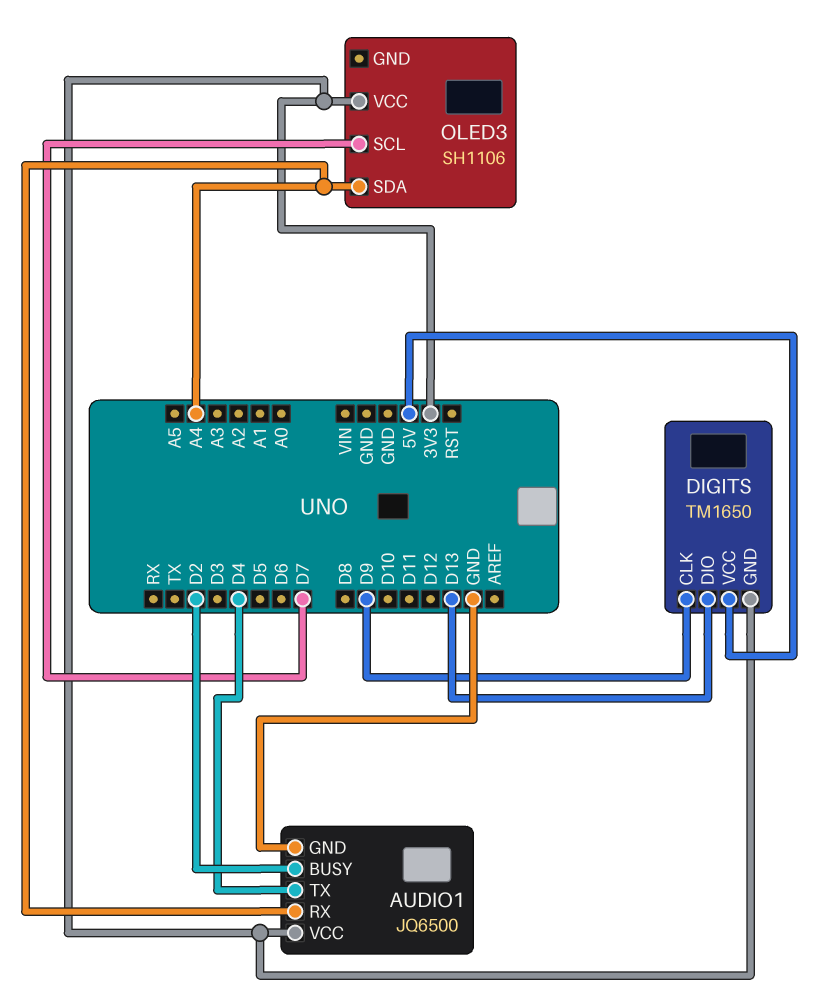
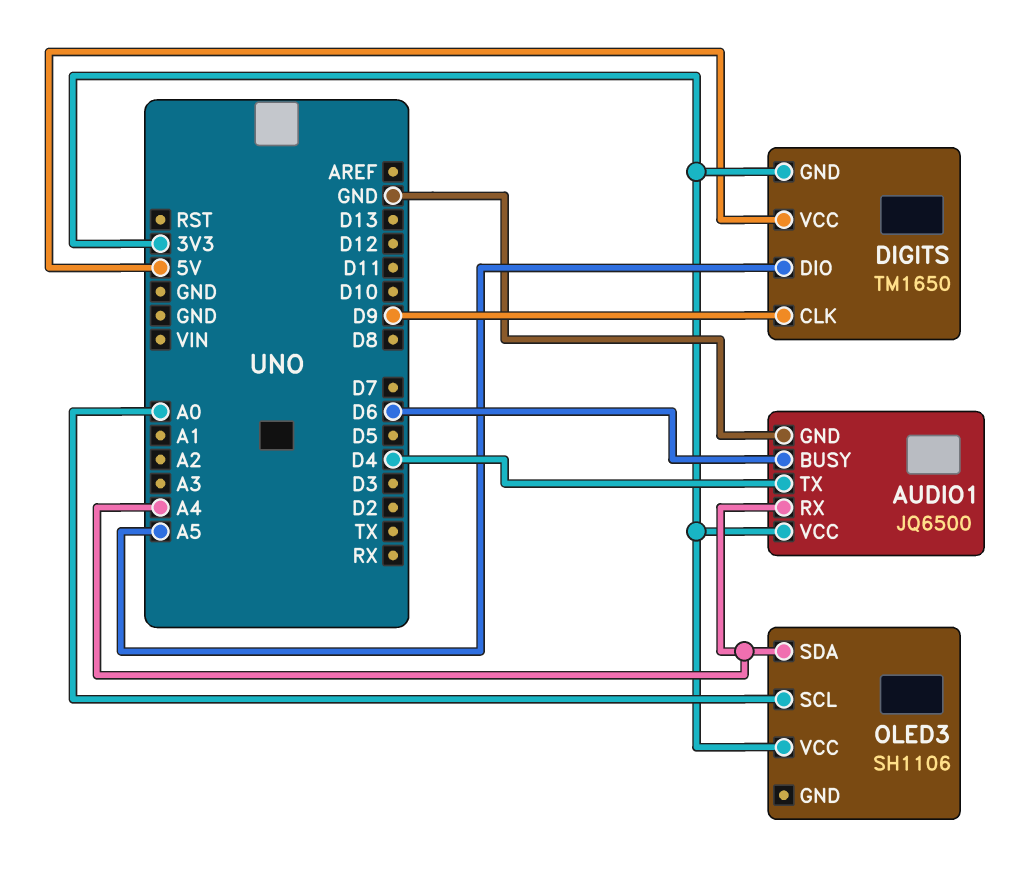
AUDIO1 pin BUSY: D2 -> D6
DIGITS pin DIO: D13 -> A5
OLED3 pin SCL: D7 -> A0

